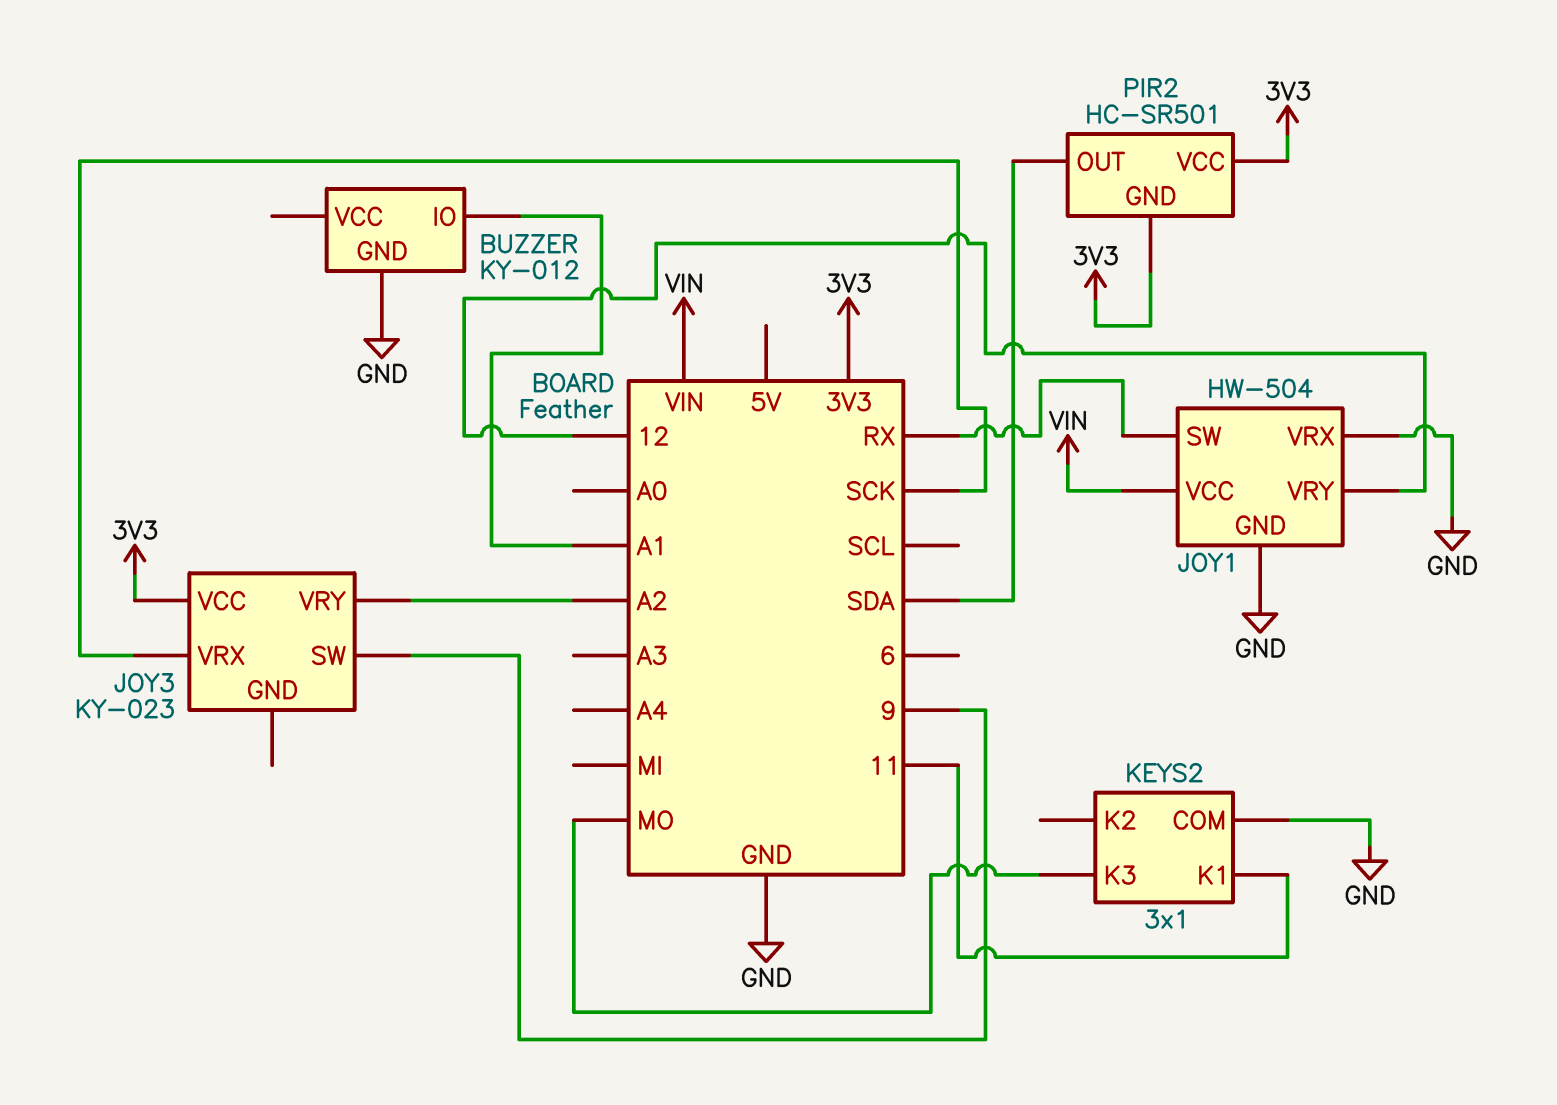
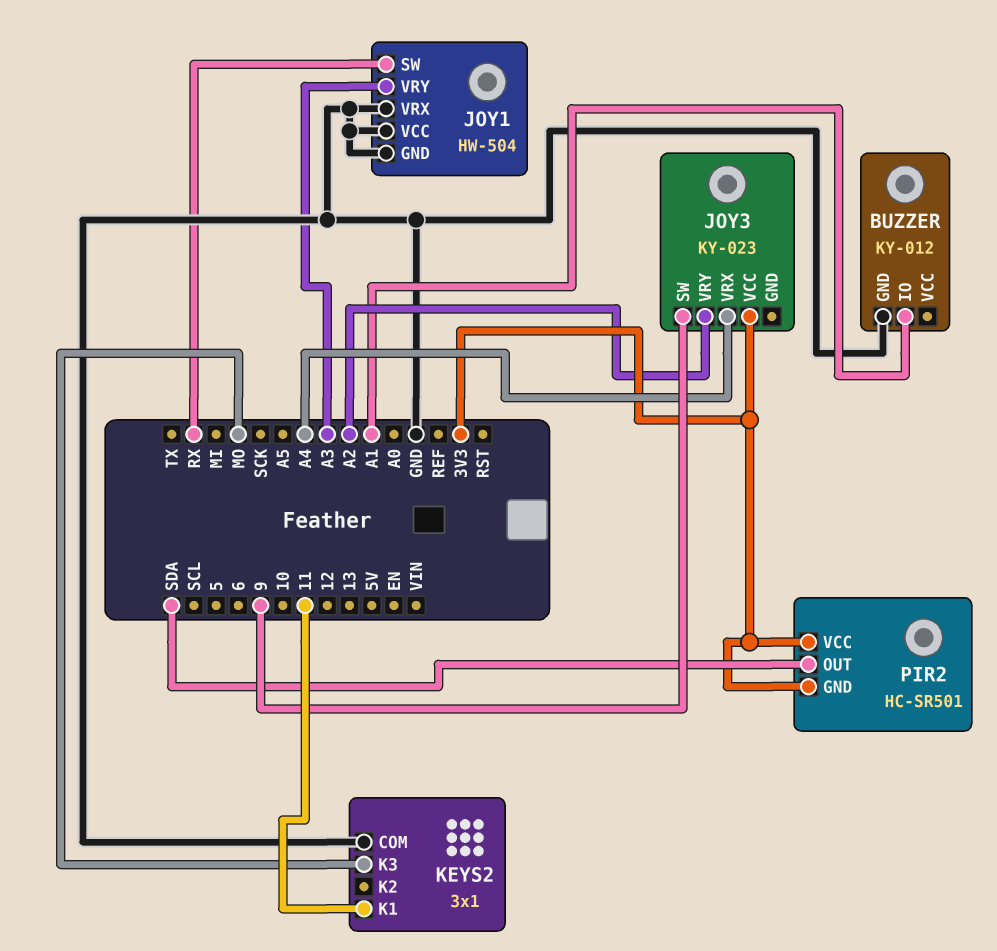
JOY1 pin VCC: VIN -> GND
JOY1 pin VRY: 12 -> A3
JOY3 pin VRX: SCK -> A4

